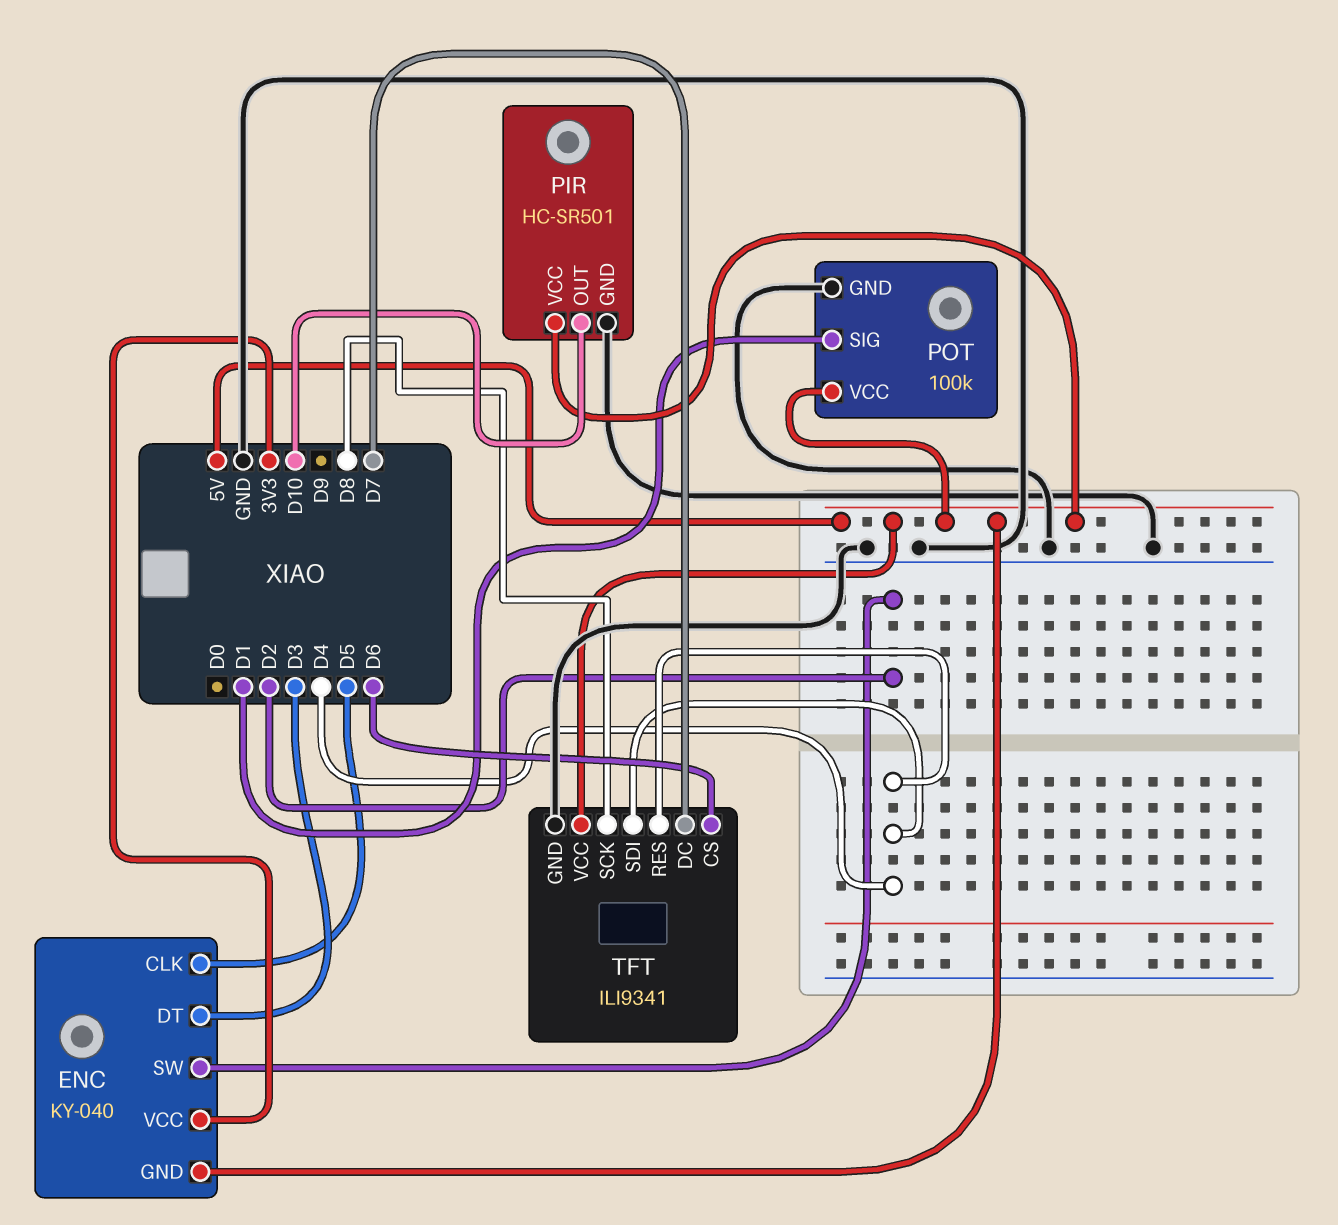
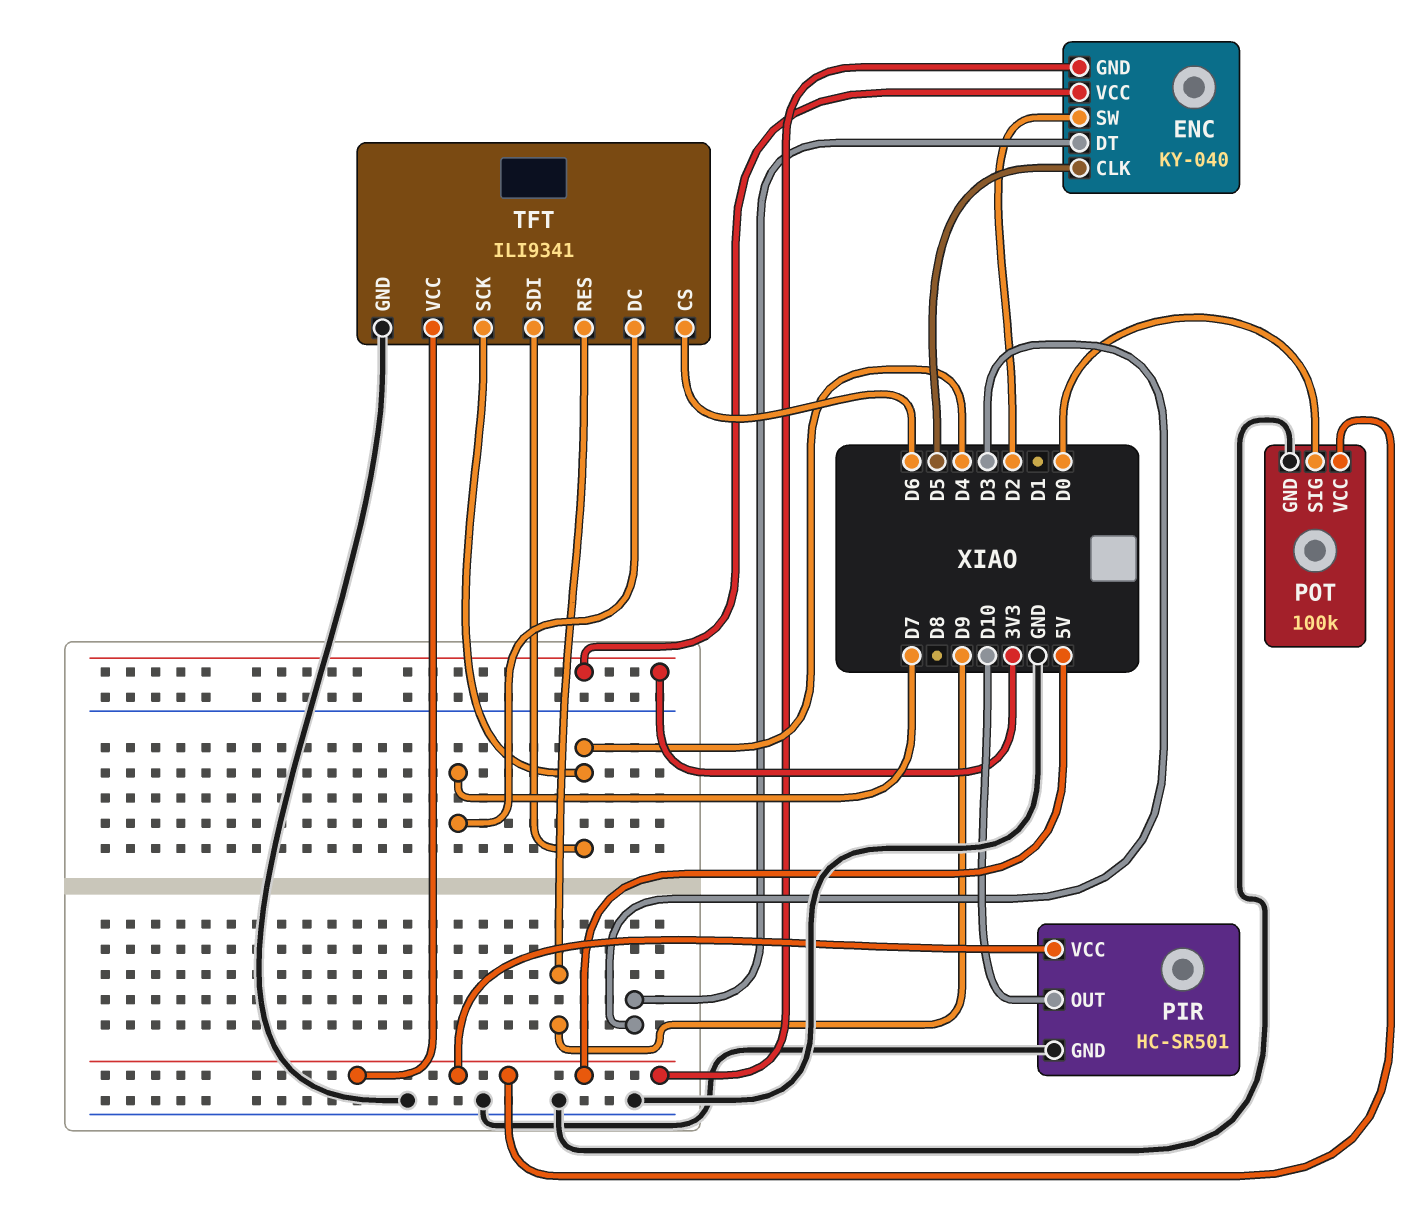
POT pin SIG: D1 -> D0
TFT pin RES: D4 -> D9
TFT pin SCK: D8 -> D4

